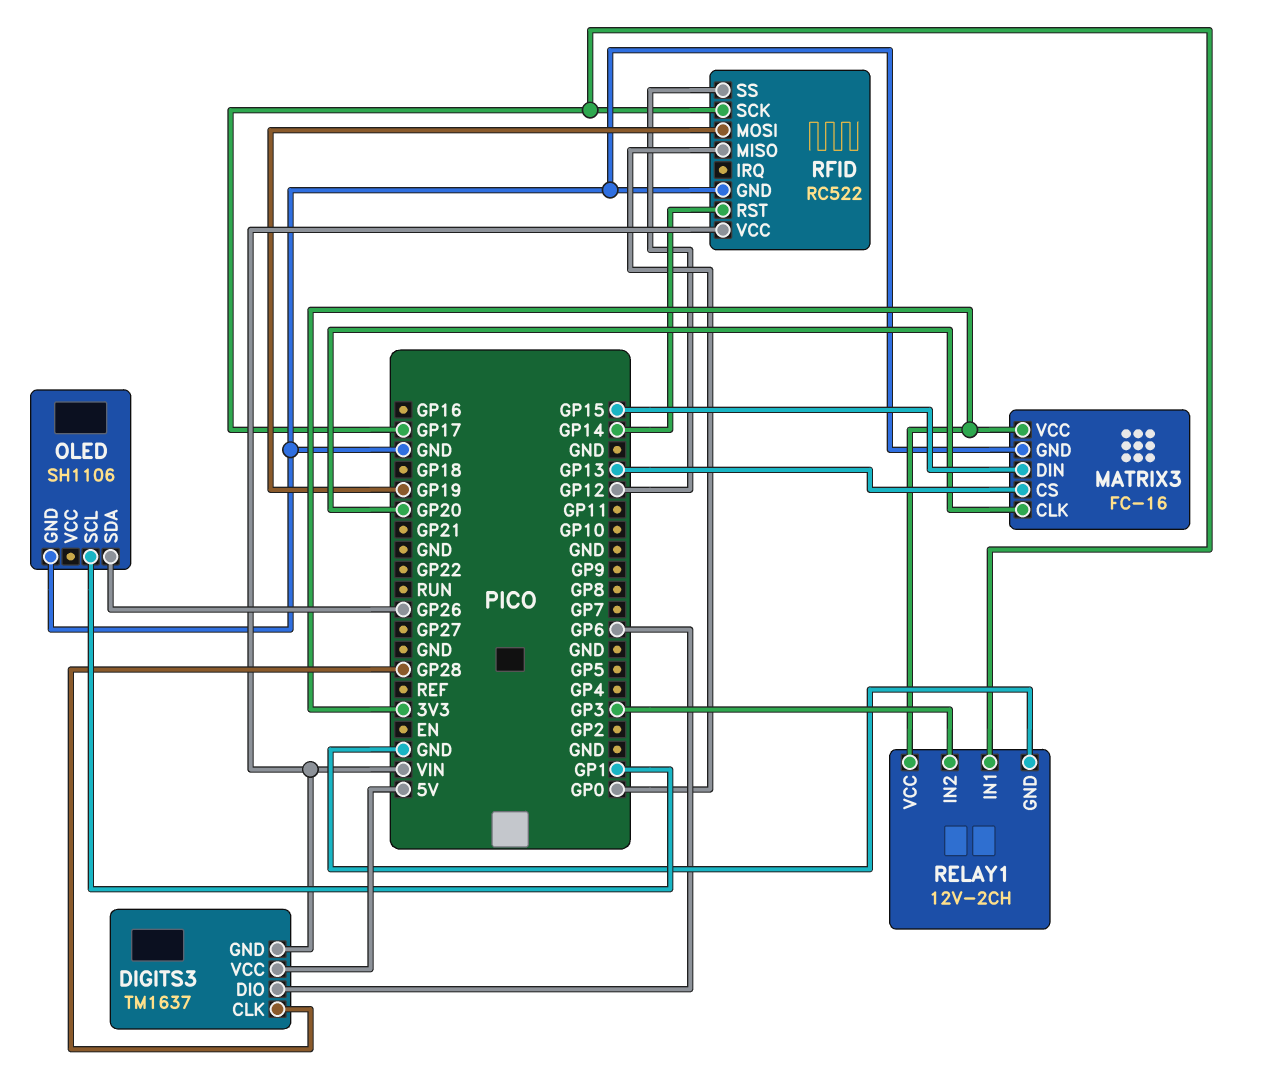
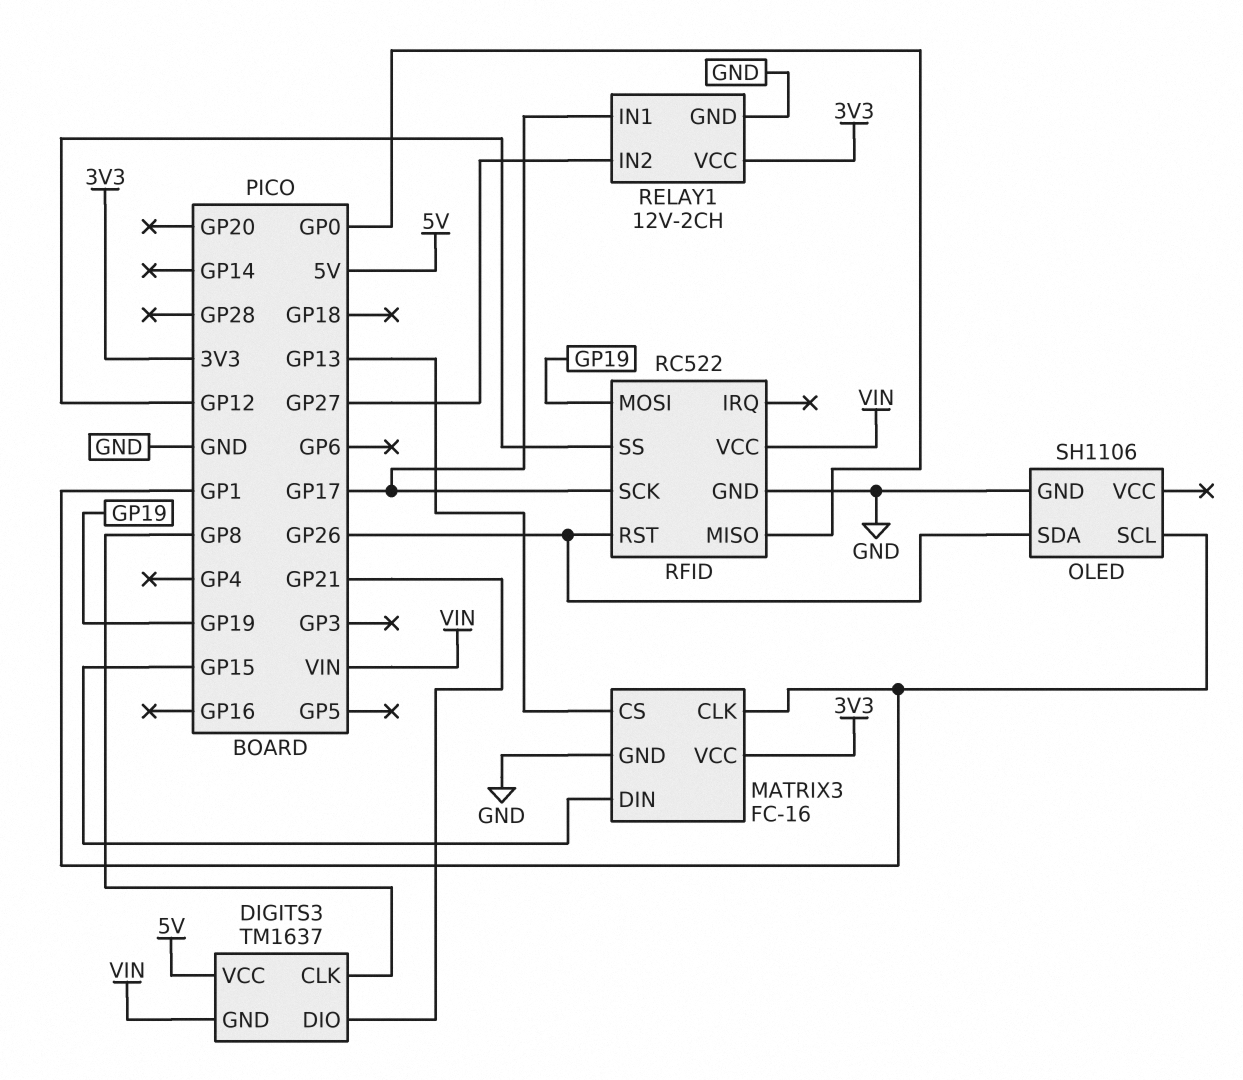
DIGITS3 pin CLK: GP28 -> GP8
DIGITS3 pin DIO: GP6 -> GP21
MATRIX3 pin CLK: GP20 -> GP1
RELAY1 pin IN2: GP3 -> GP27
RFID pin RST: GP14 -> GP26

